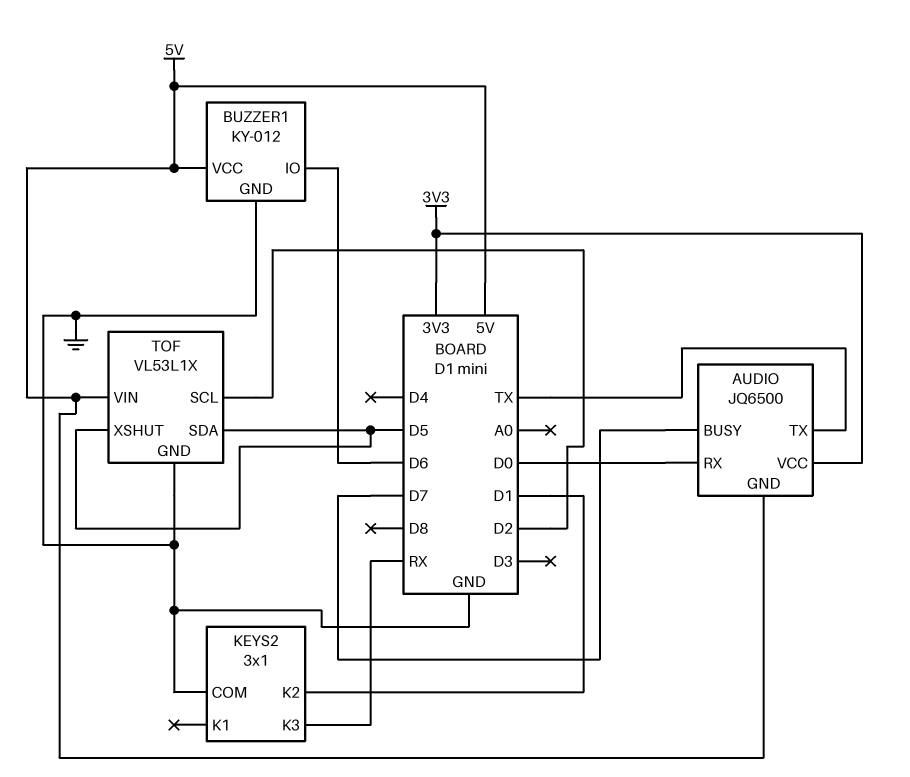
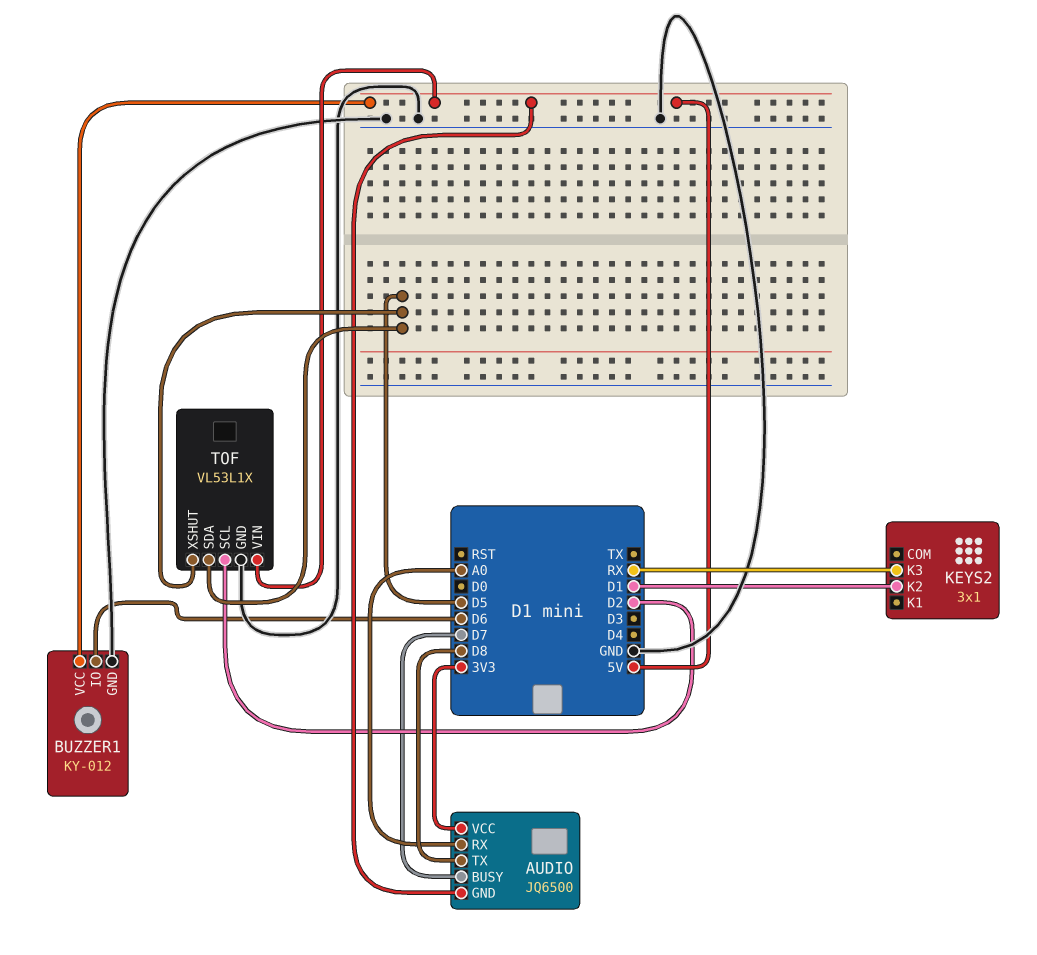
AUDIO pin RX: D0 -> A0
AUDIO pin TX: TX -> D8
KEYS2 pin COM: GND -> none

